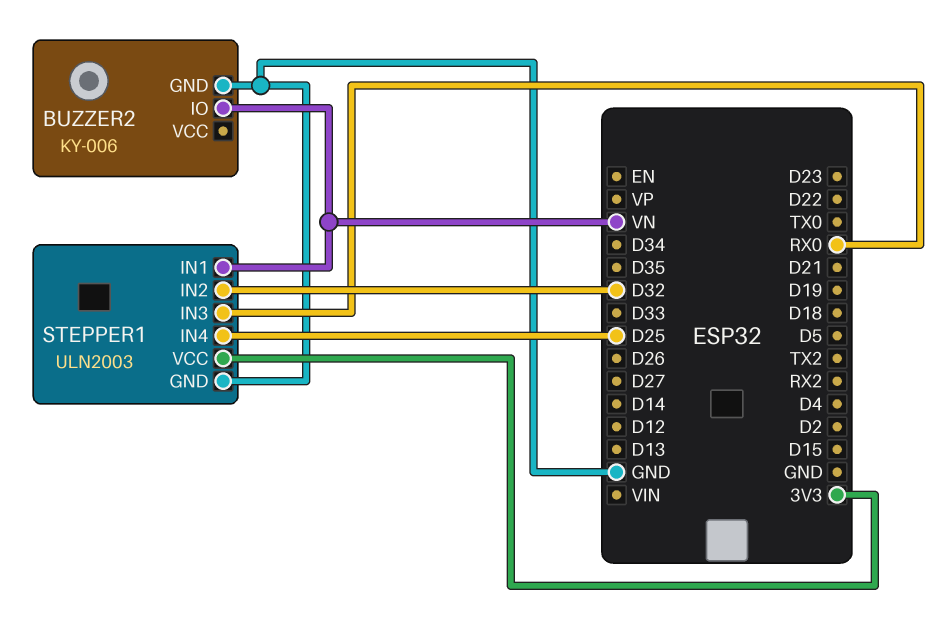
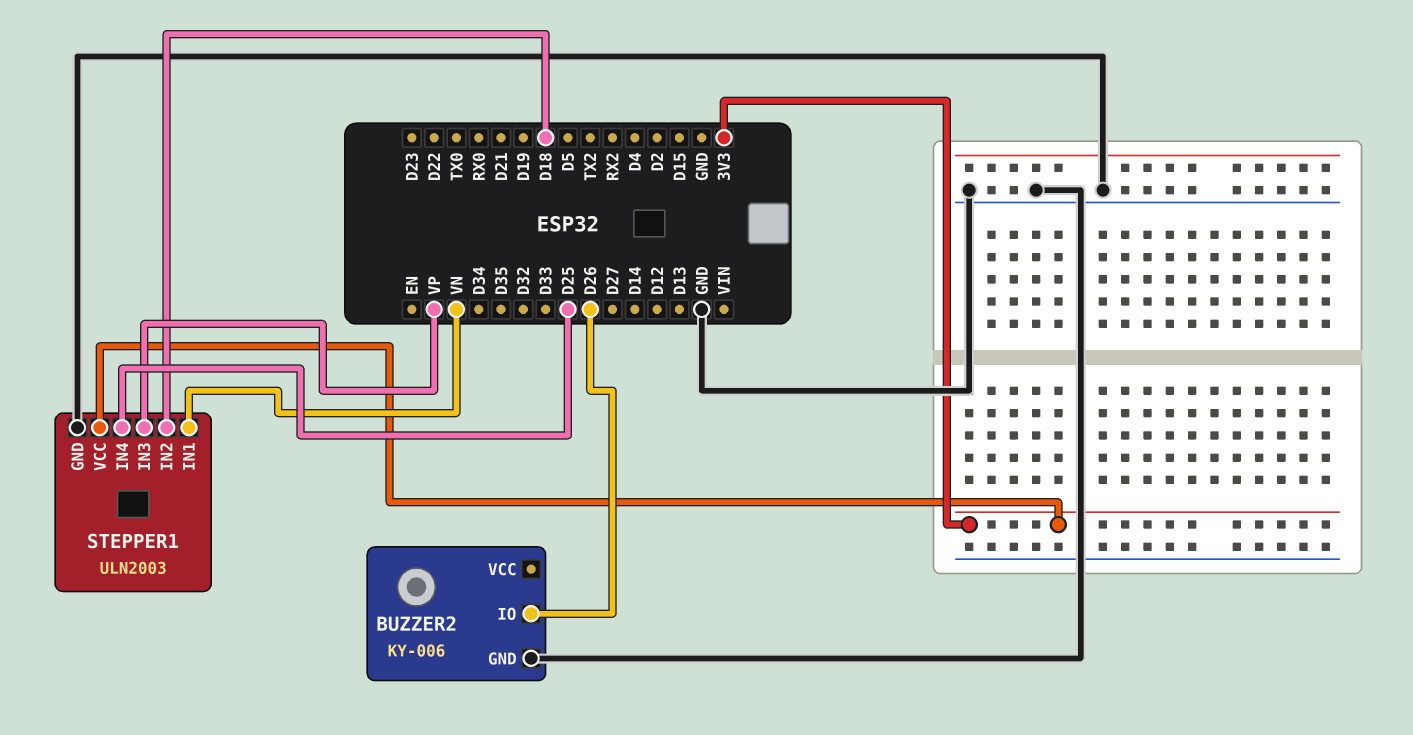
BUZZER2 pin IO: VN -> D26
STEPPER1 pin IN2: D32 -> D18
STEPPER1 pin IN3: RX0 -> VP

